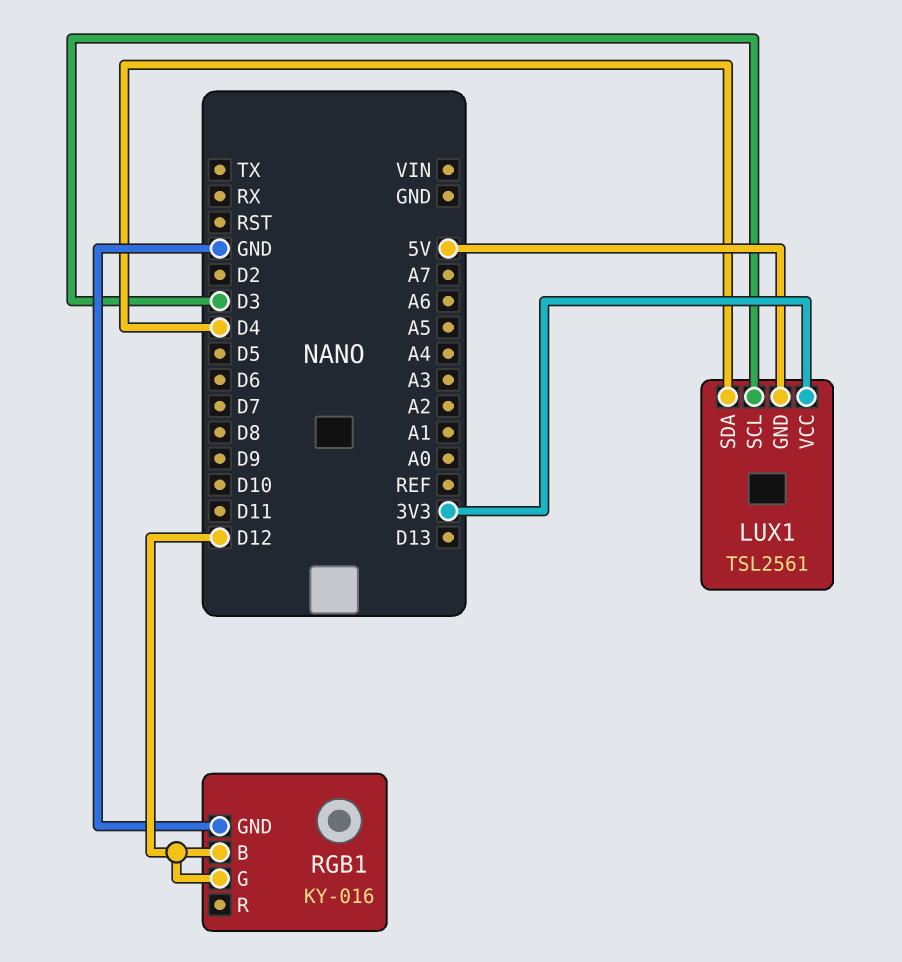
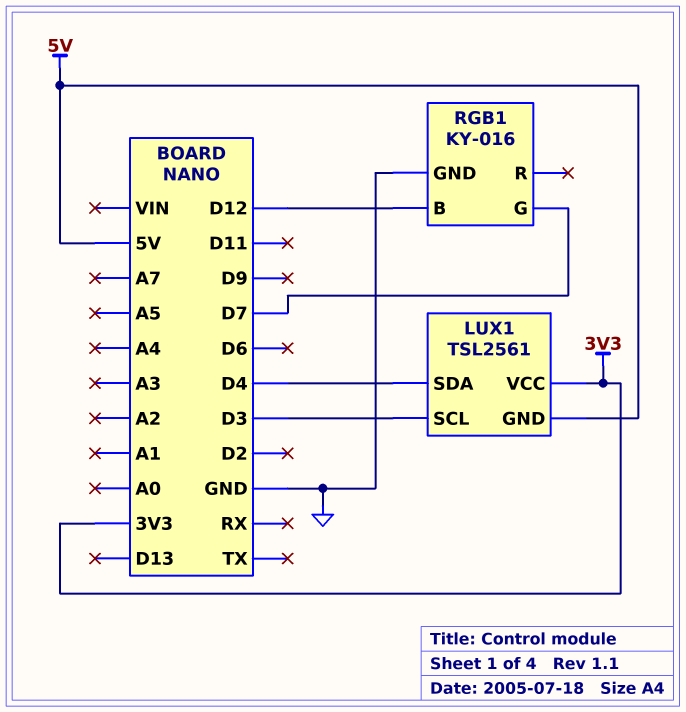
RGB1 pin G: D12 -> D7

